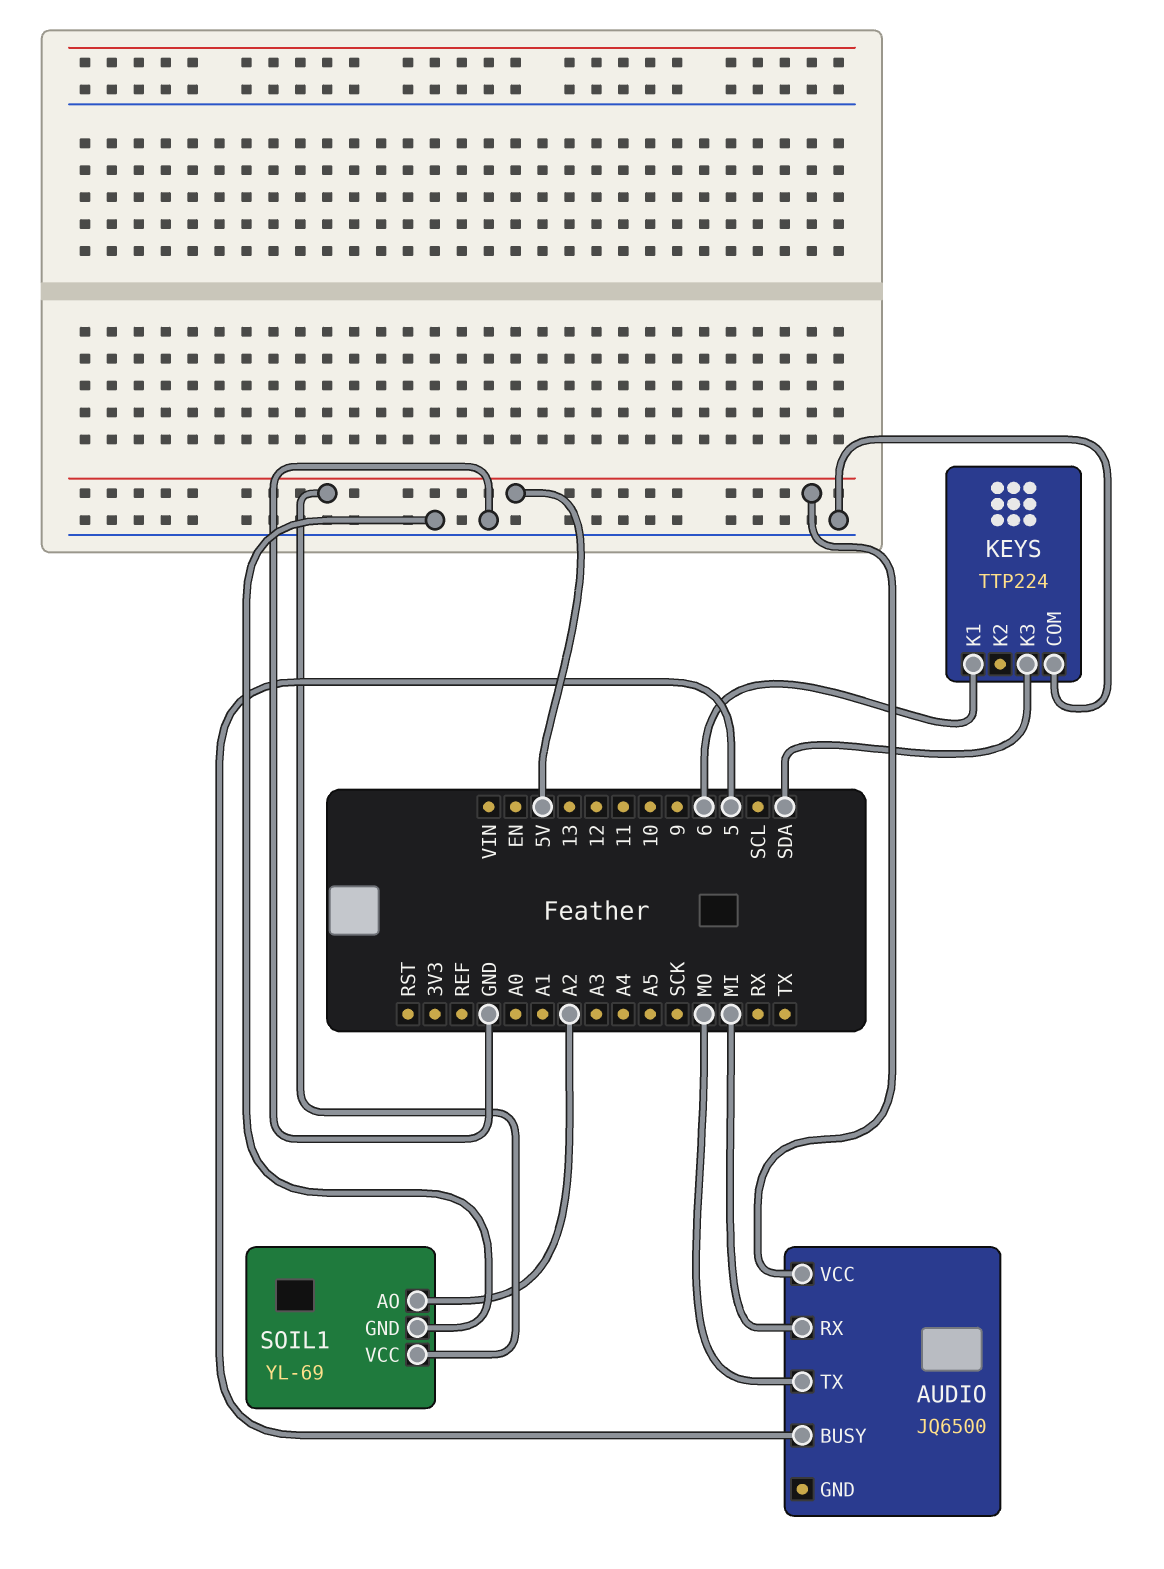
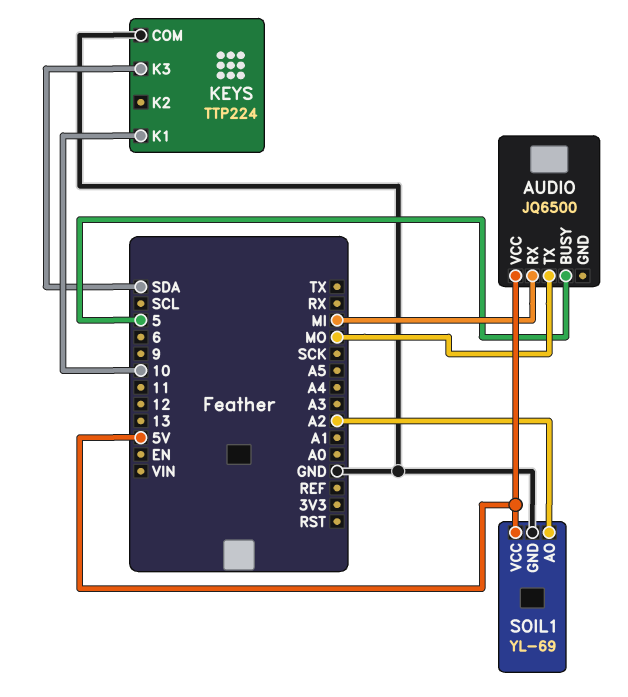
KEYS pin K1: 6 -> 10

